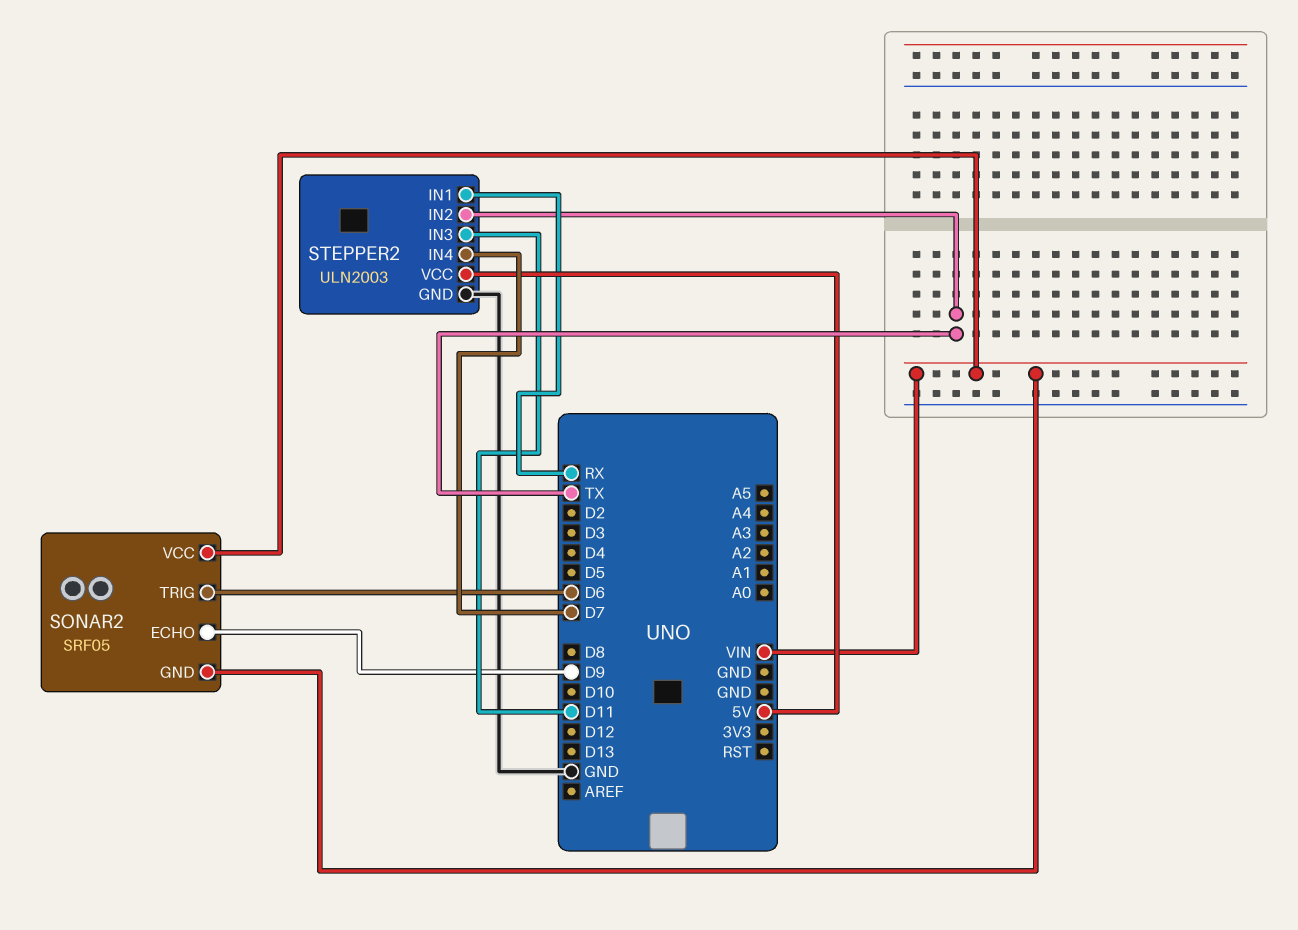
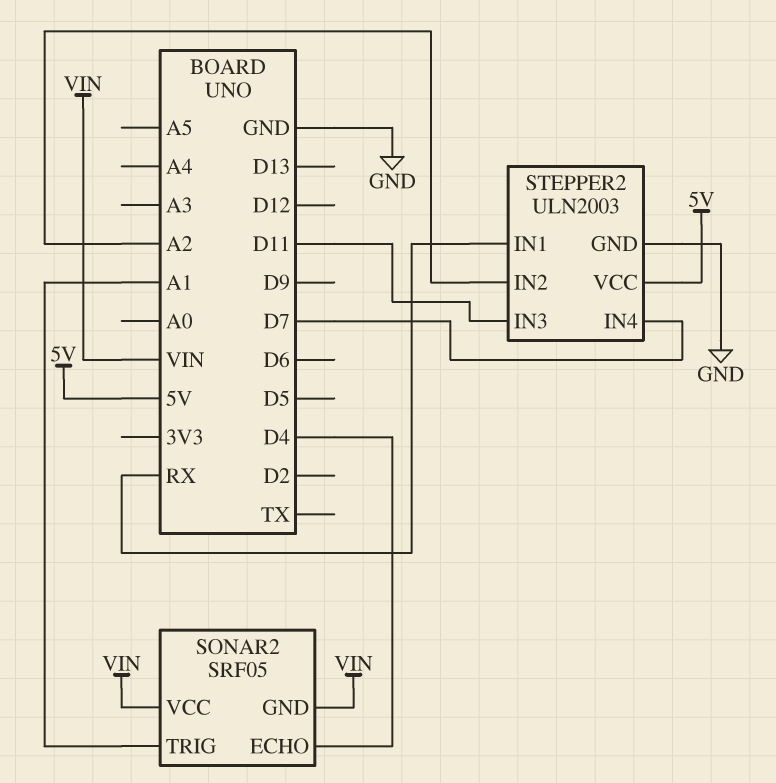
SONAR2 pin ECHO: D9 -> D4
SONAR2 pin TRIG: D6 -> A1
STEPPER2 pin IN2: TX -> A2

